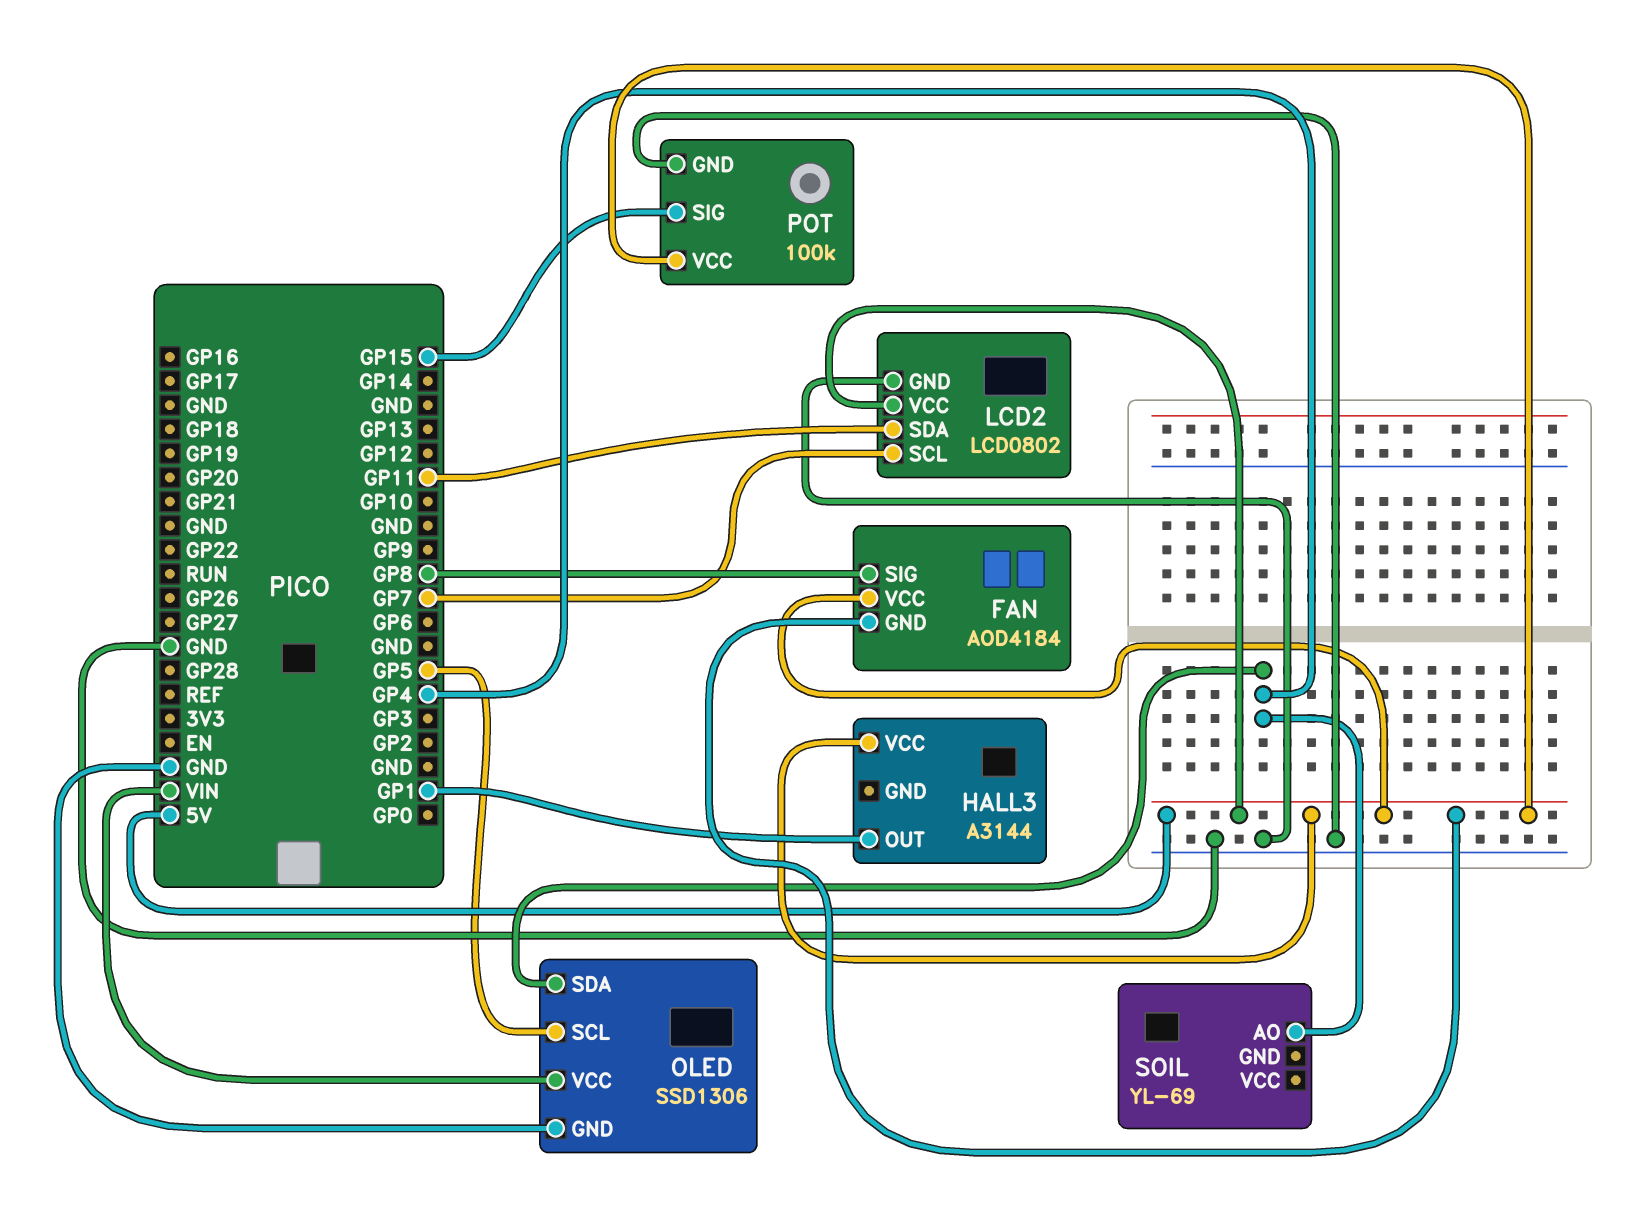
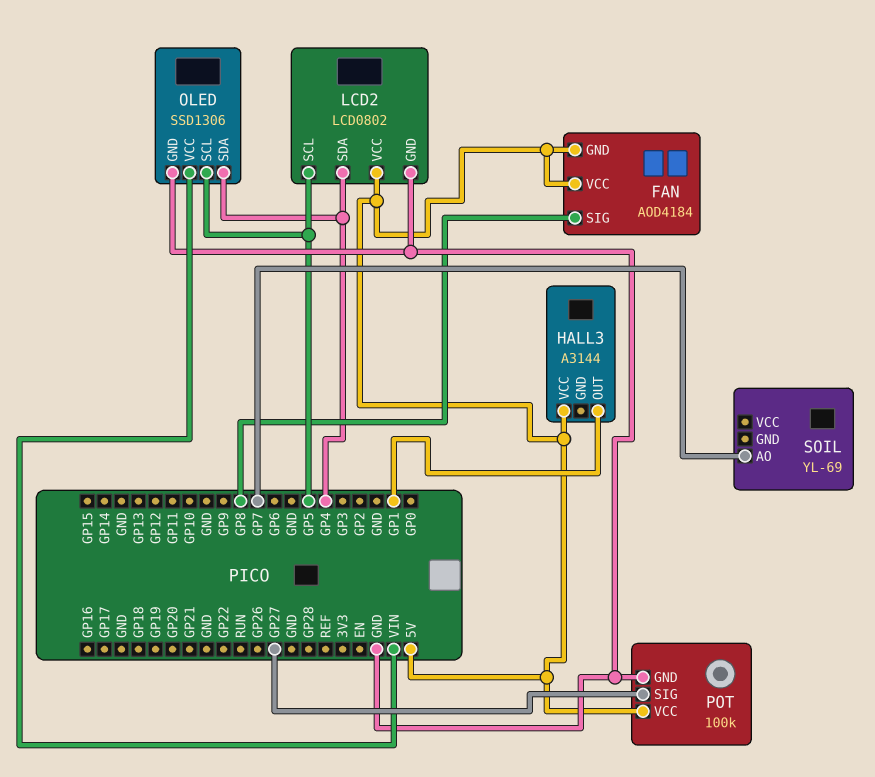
LCD2 pin SCL: GP7 -> GP5
LCD2 pin SDA: GP11 -> GP4
POT pin SIG: GP15 -> GP27
SOIL pin AO: GP4 -> GP7

